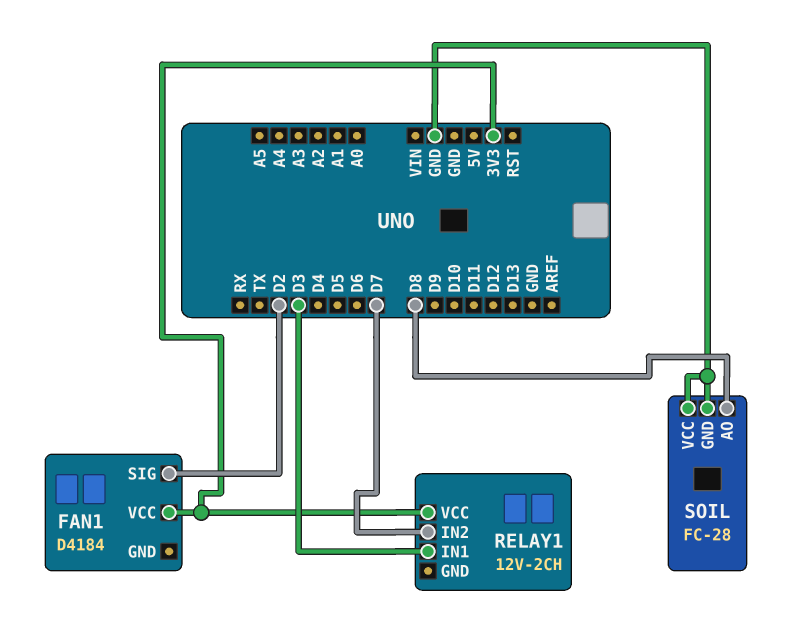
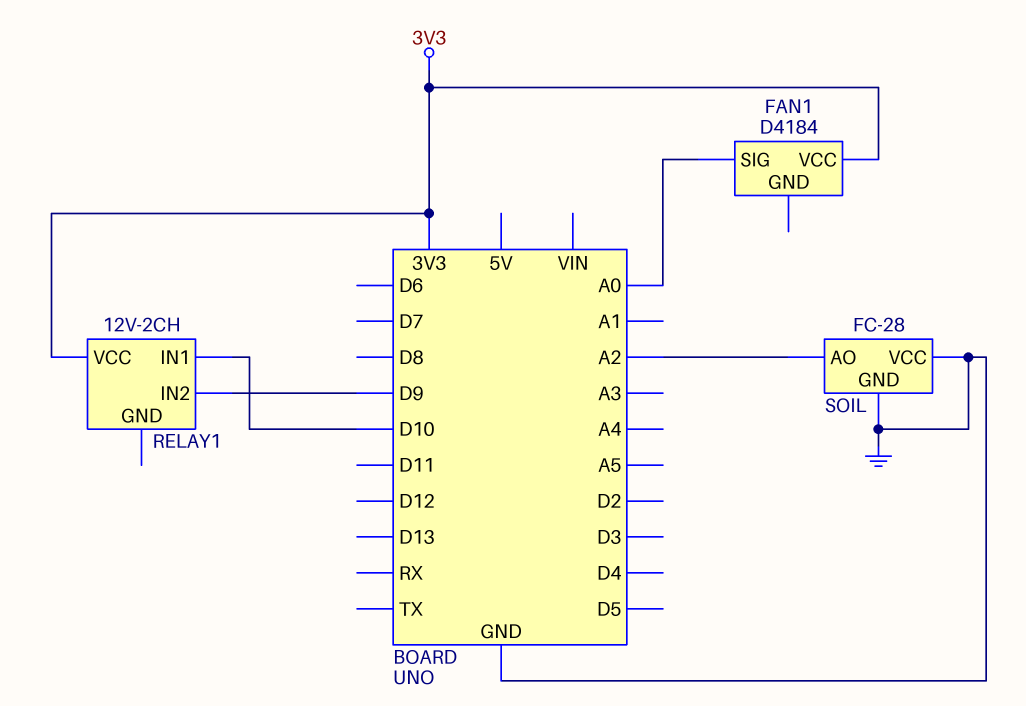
FAN1 pin SIG: D2 -> A0
RELAY1 pin IN1: D3 -> D10
RELAY1 pin IN2: D7 -> D9
SOIL pin AO: D8 -> A2

